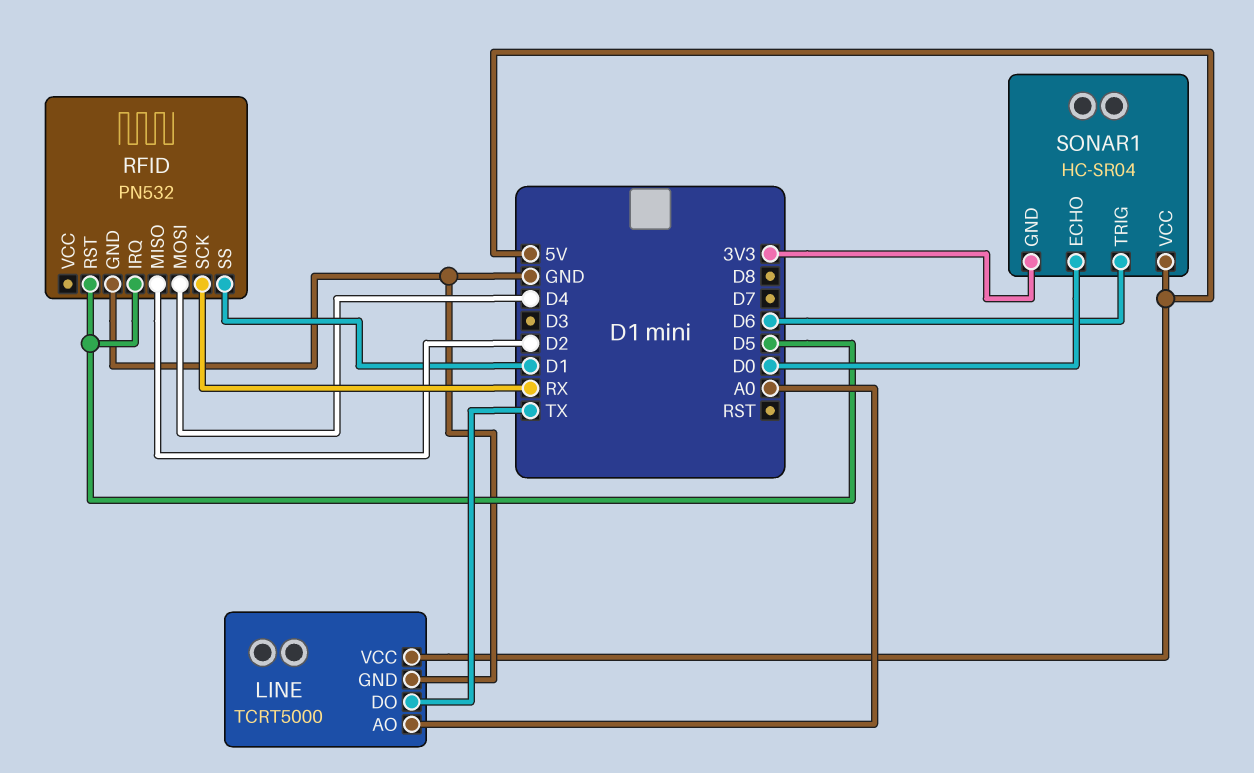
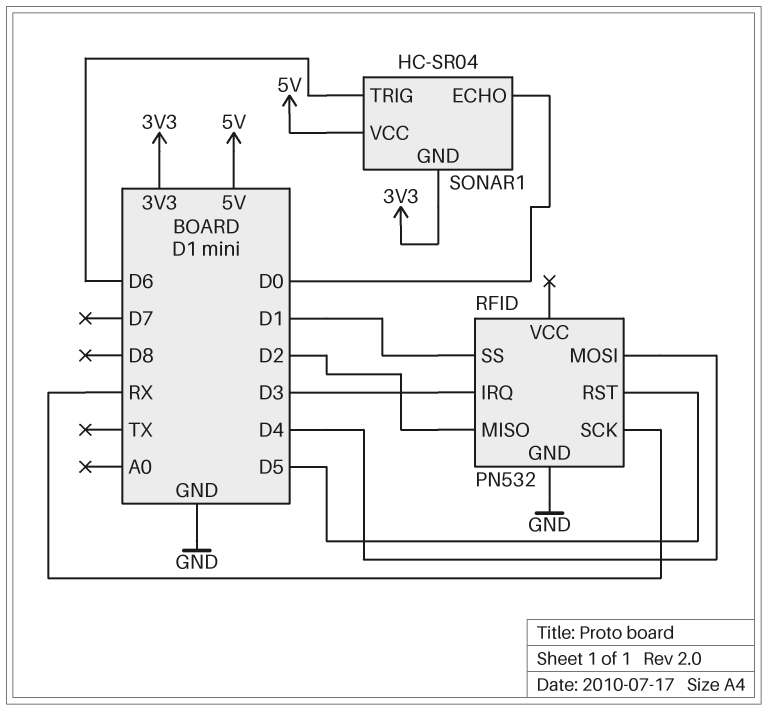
LINE: TCRT5000 -> none
LINE pin AO: A0 -> none
LINE pin DO: TX -> none
LINE pin GND: GND -> none
LINE pin VCC: 5V -> none
RFID pin IRQ: D5 -> D3

